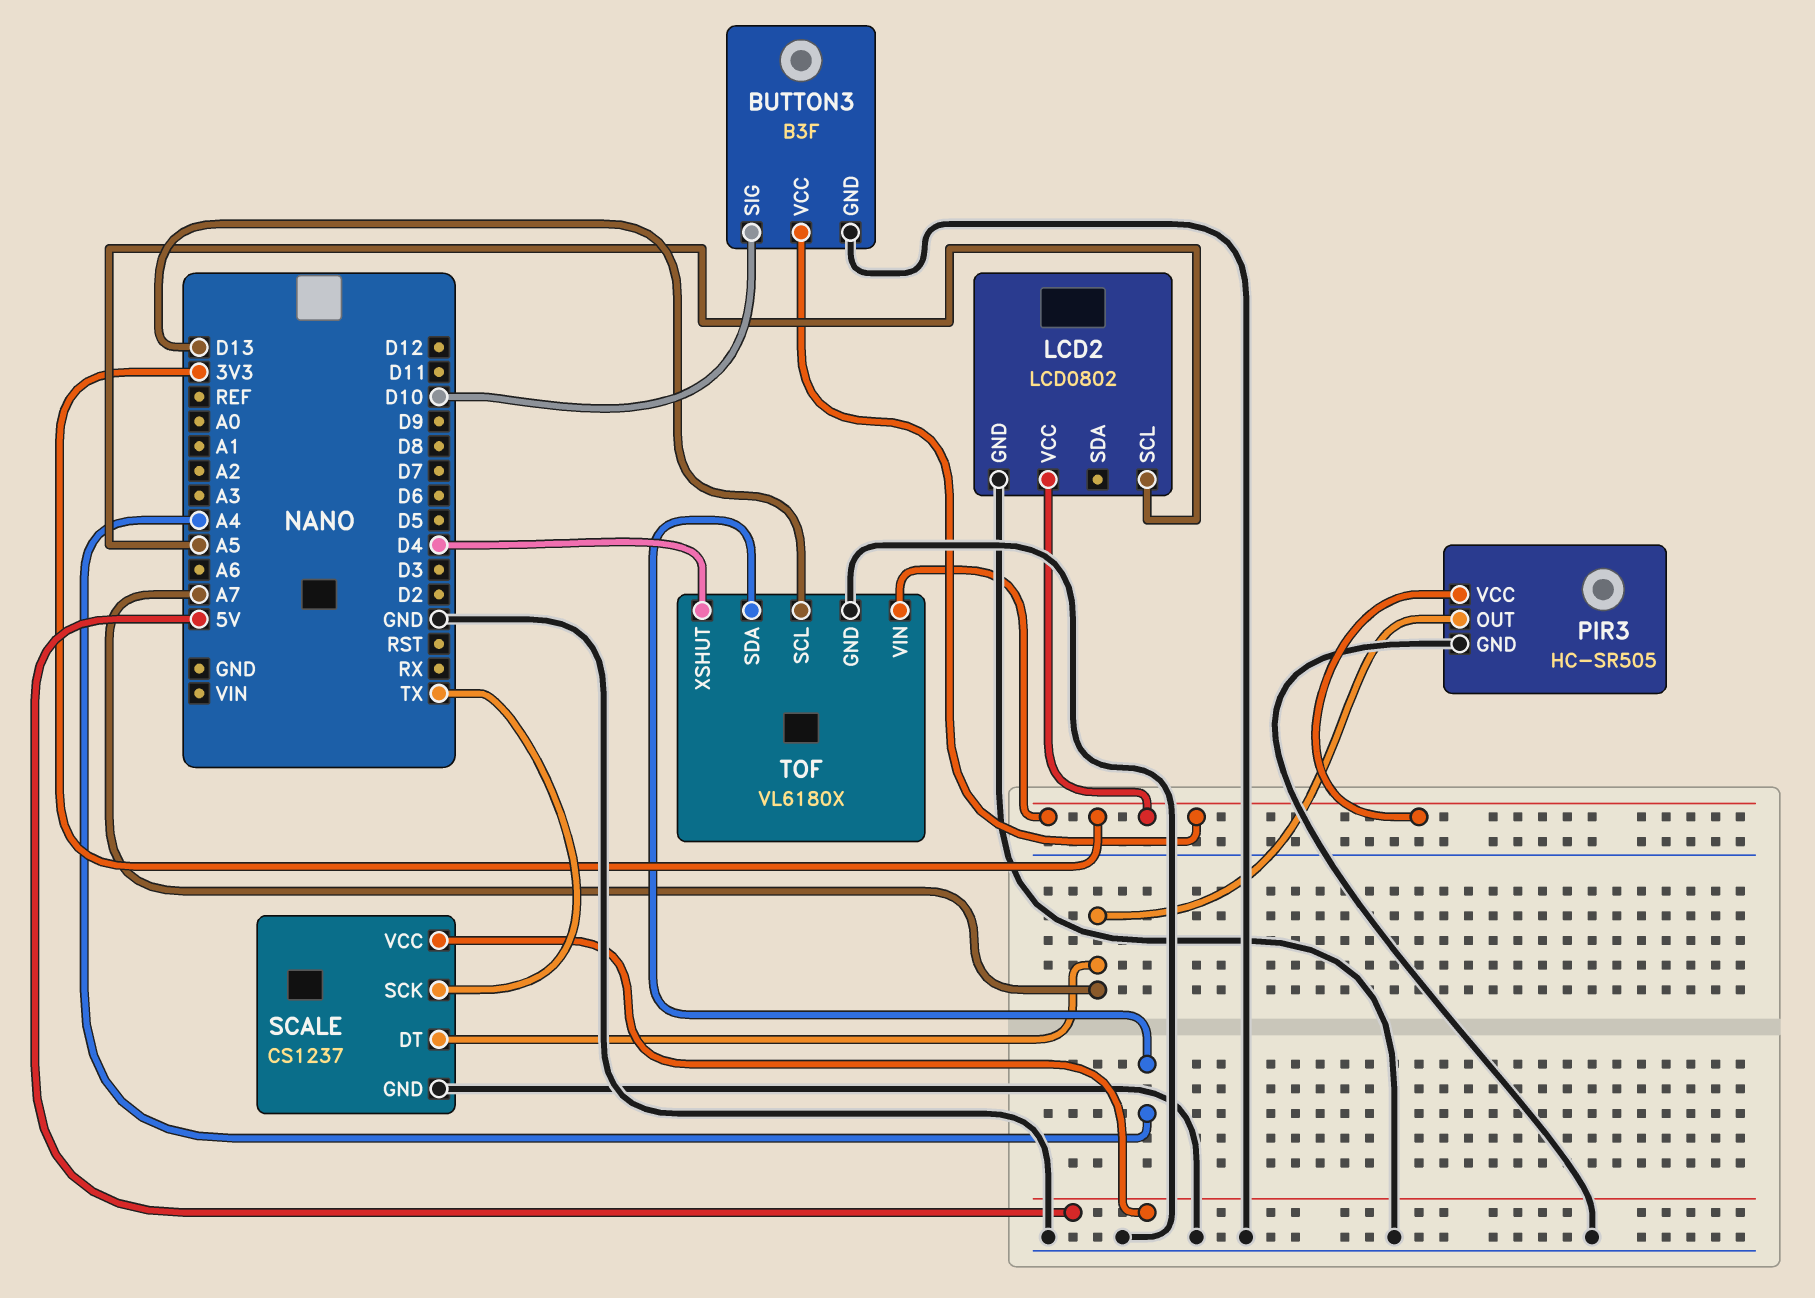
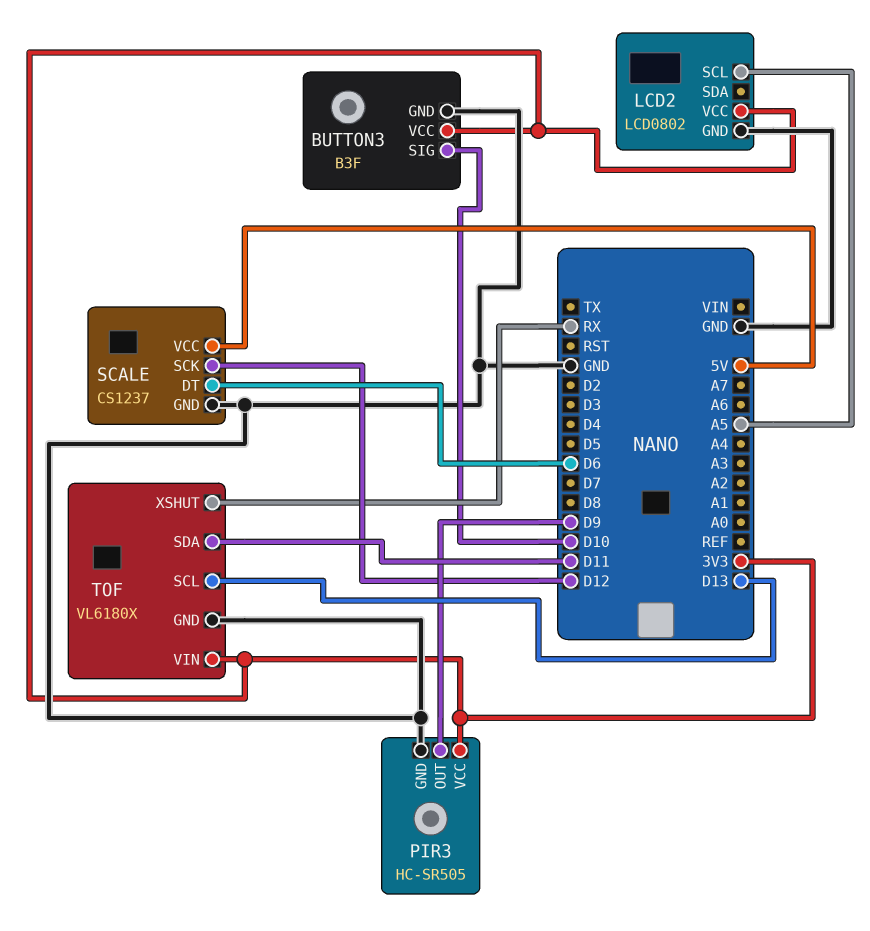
PIR3 pin OUT: A7 -> D9
SCALE pin DT: A7 -> D6
SCALE pin SCK: TX -> D12
TOF pin SDA: A4 -> D11
TOF pin XSHUT: D4 -> RX

